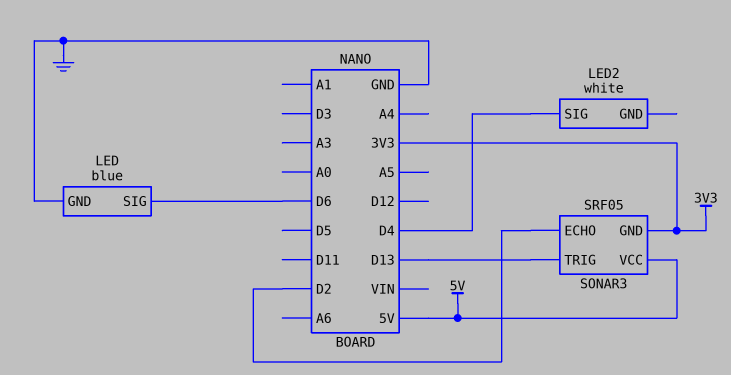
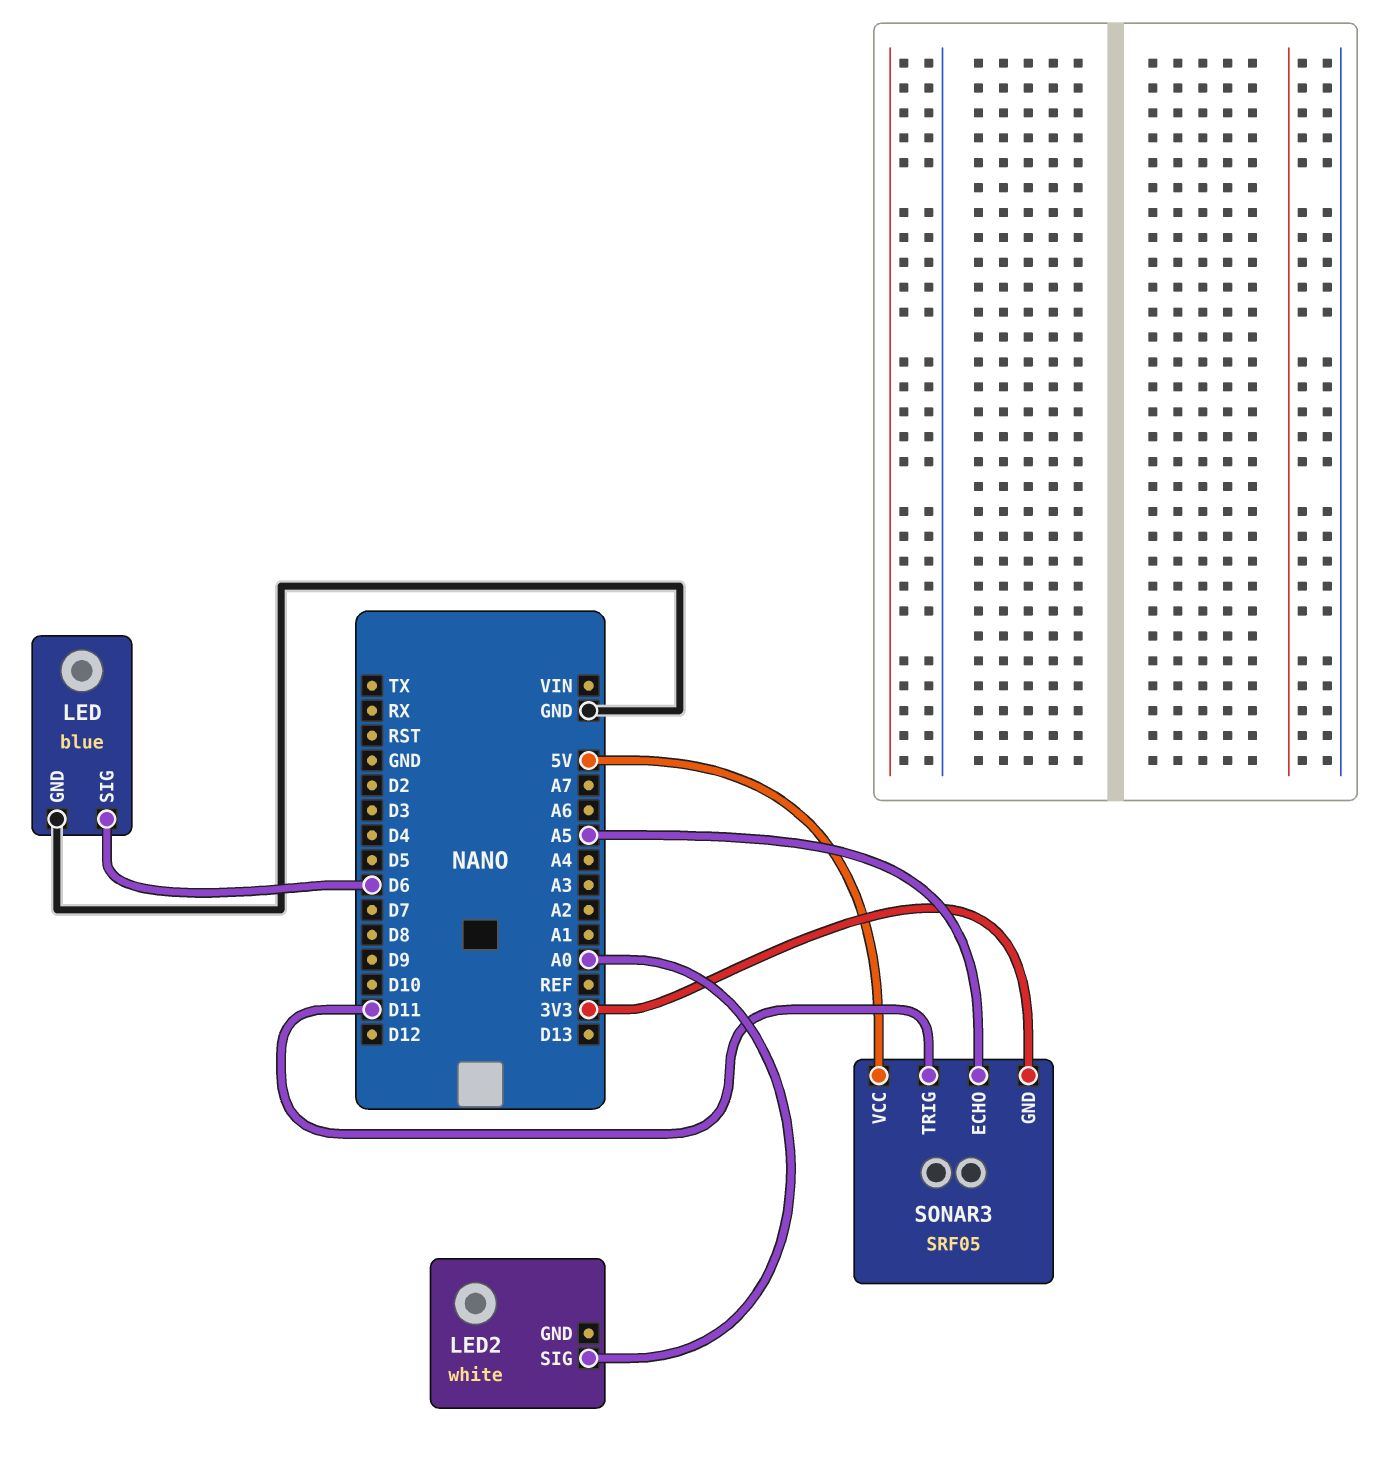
LED2 pin SIG: D4 -> A0
SONAR3 pin ECHO: D2 -> A5
SONAR3 pin TRIG: D13 -> D11

